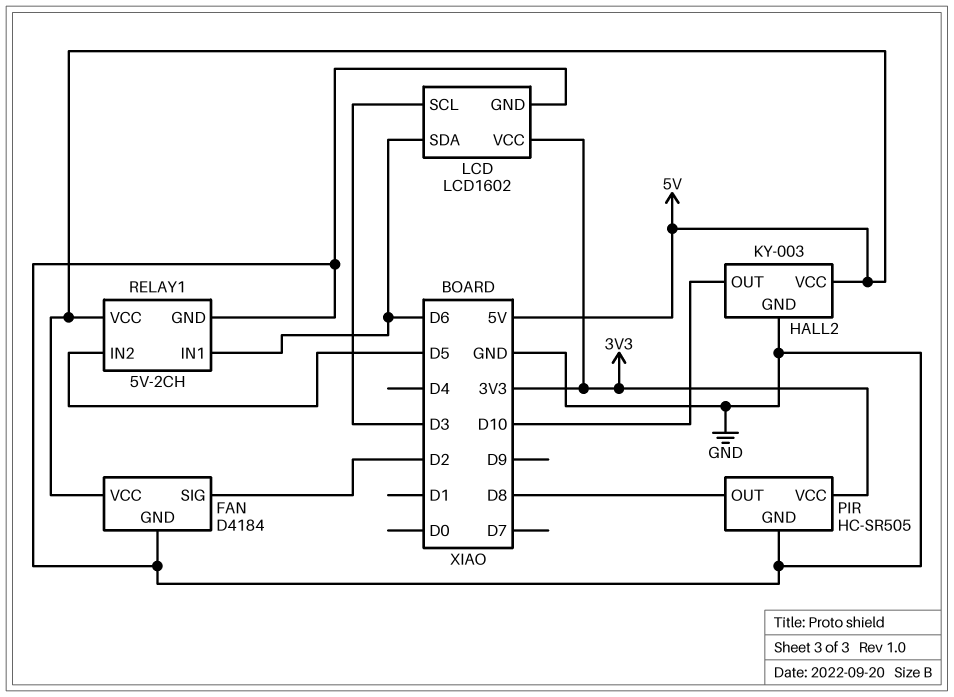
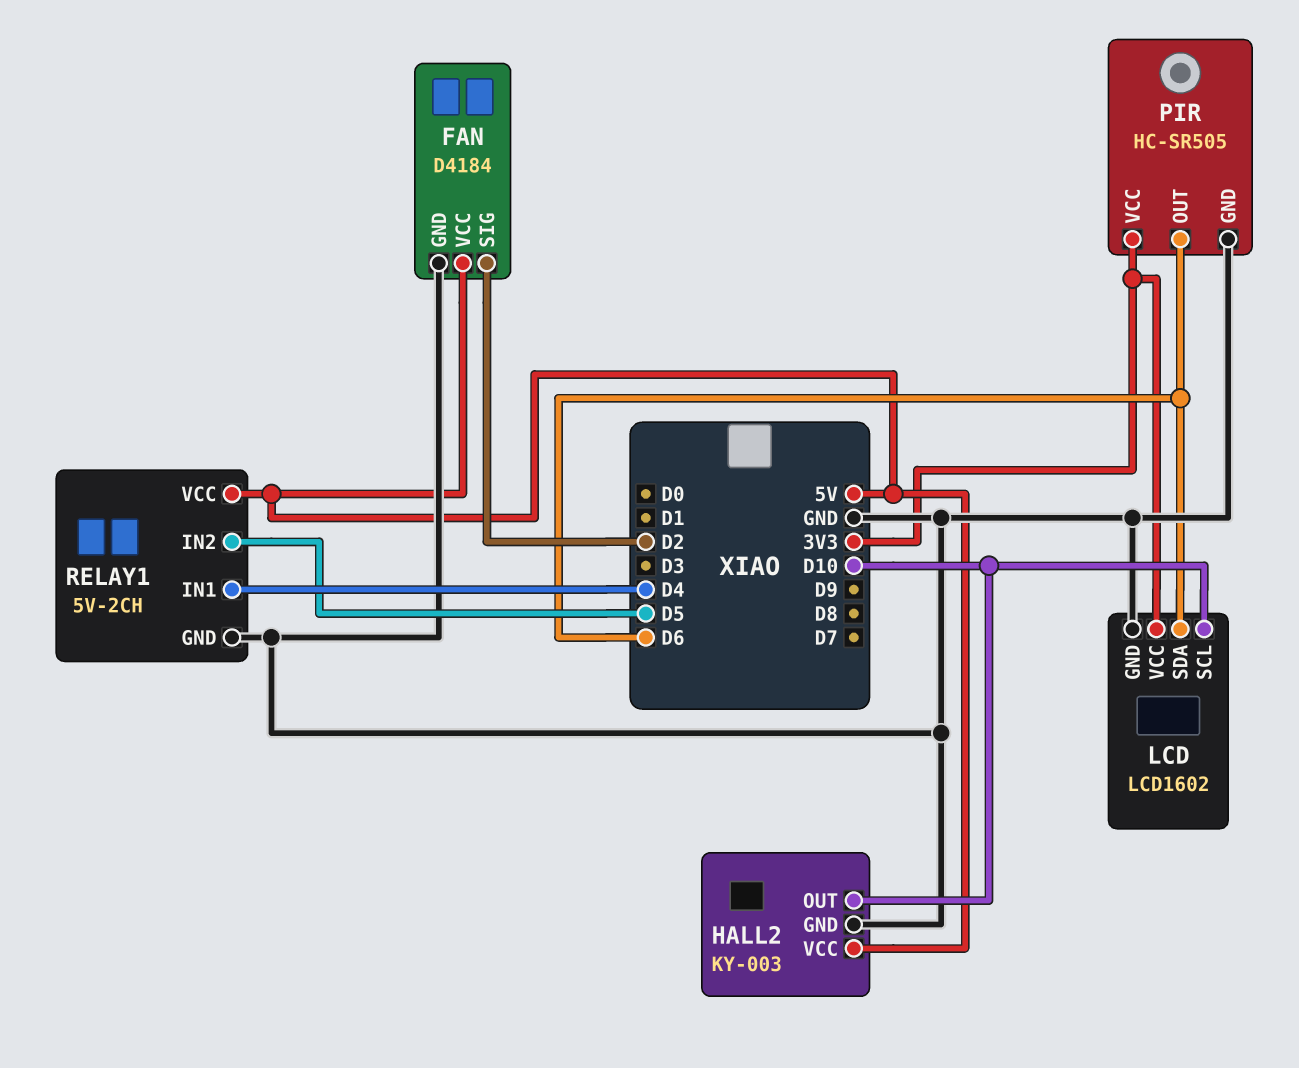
LCD pin SCL: D3 -> D10
PIR pin OUT: D8 -> D6
RELAY1 pin IN1: D6 -> D4

